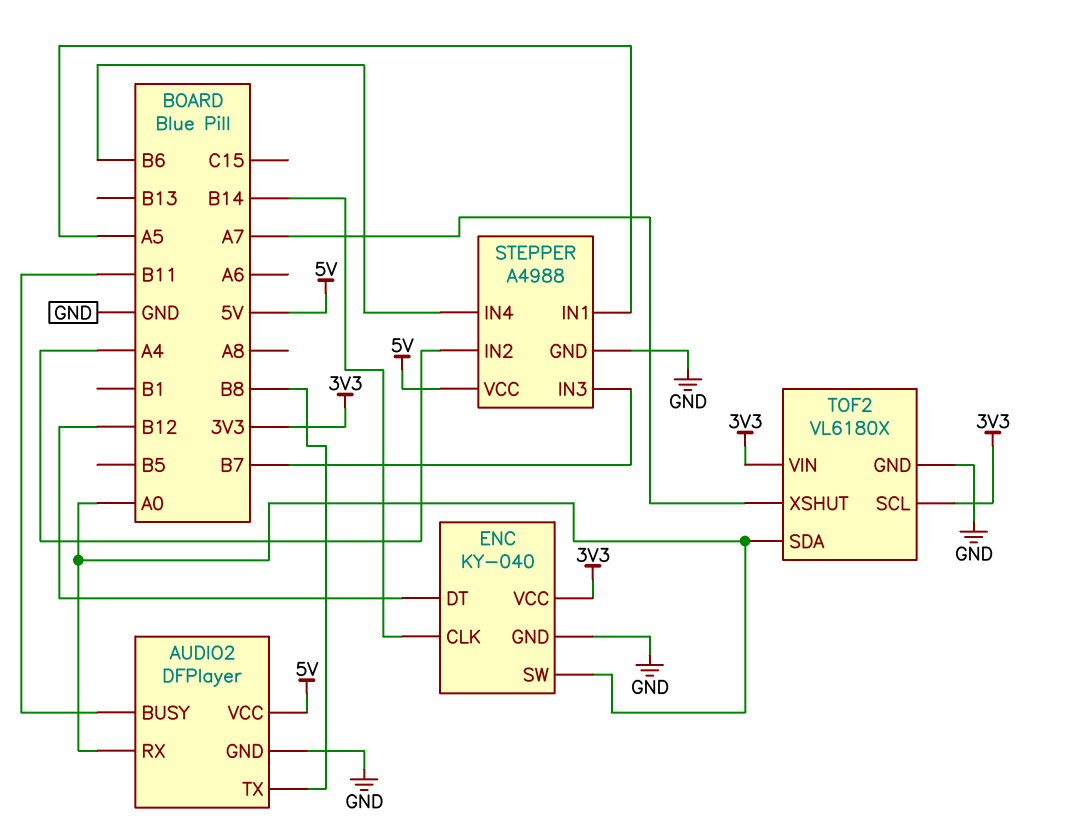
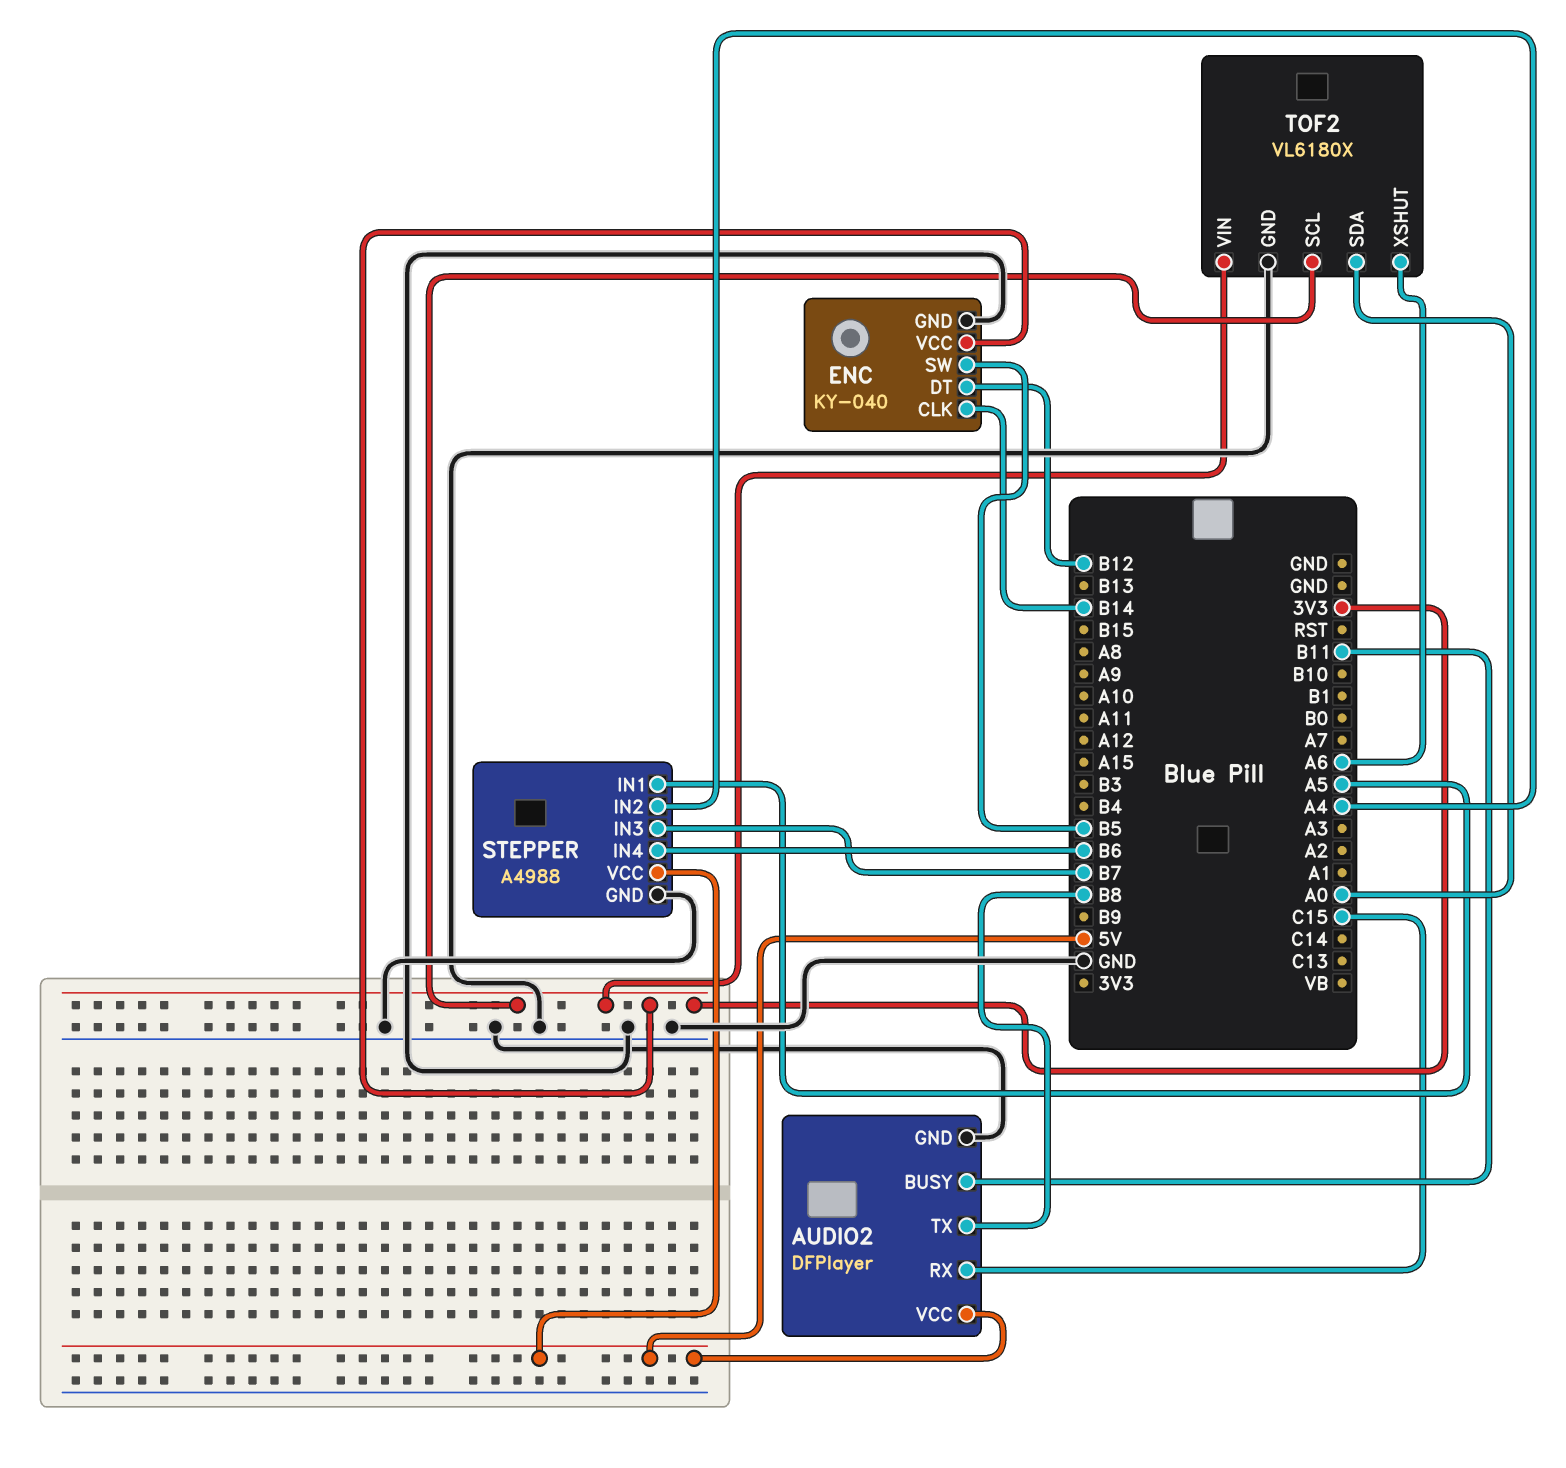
AUDIO2 pin RX: A0 -> C15
ENC pin SW: A0 -> B5
TOF2 pin XSHUT: A7 -> A6

